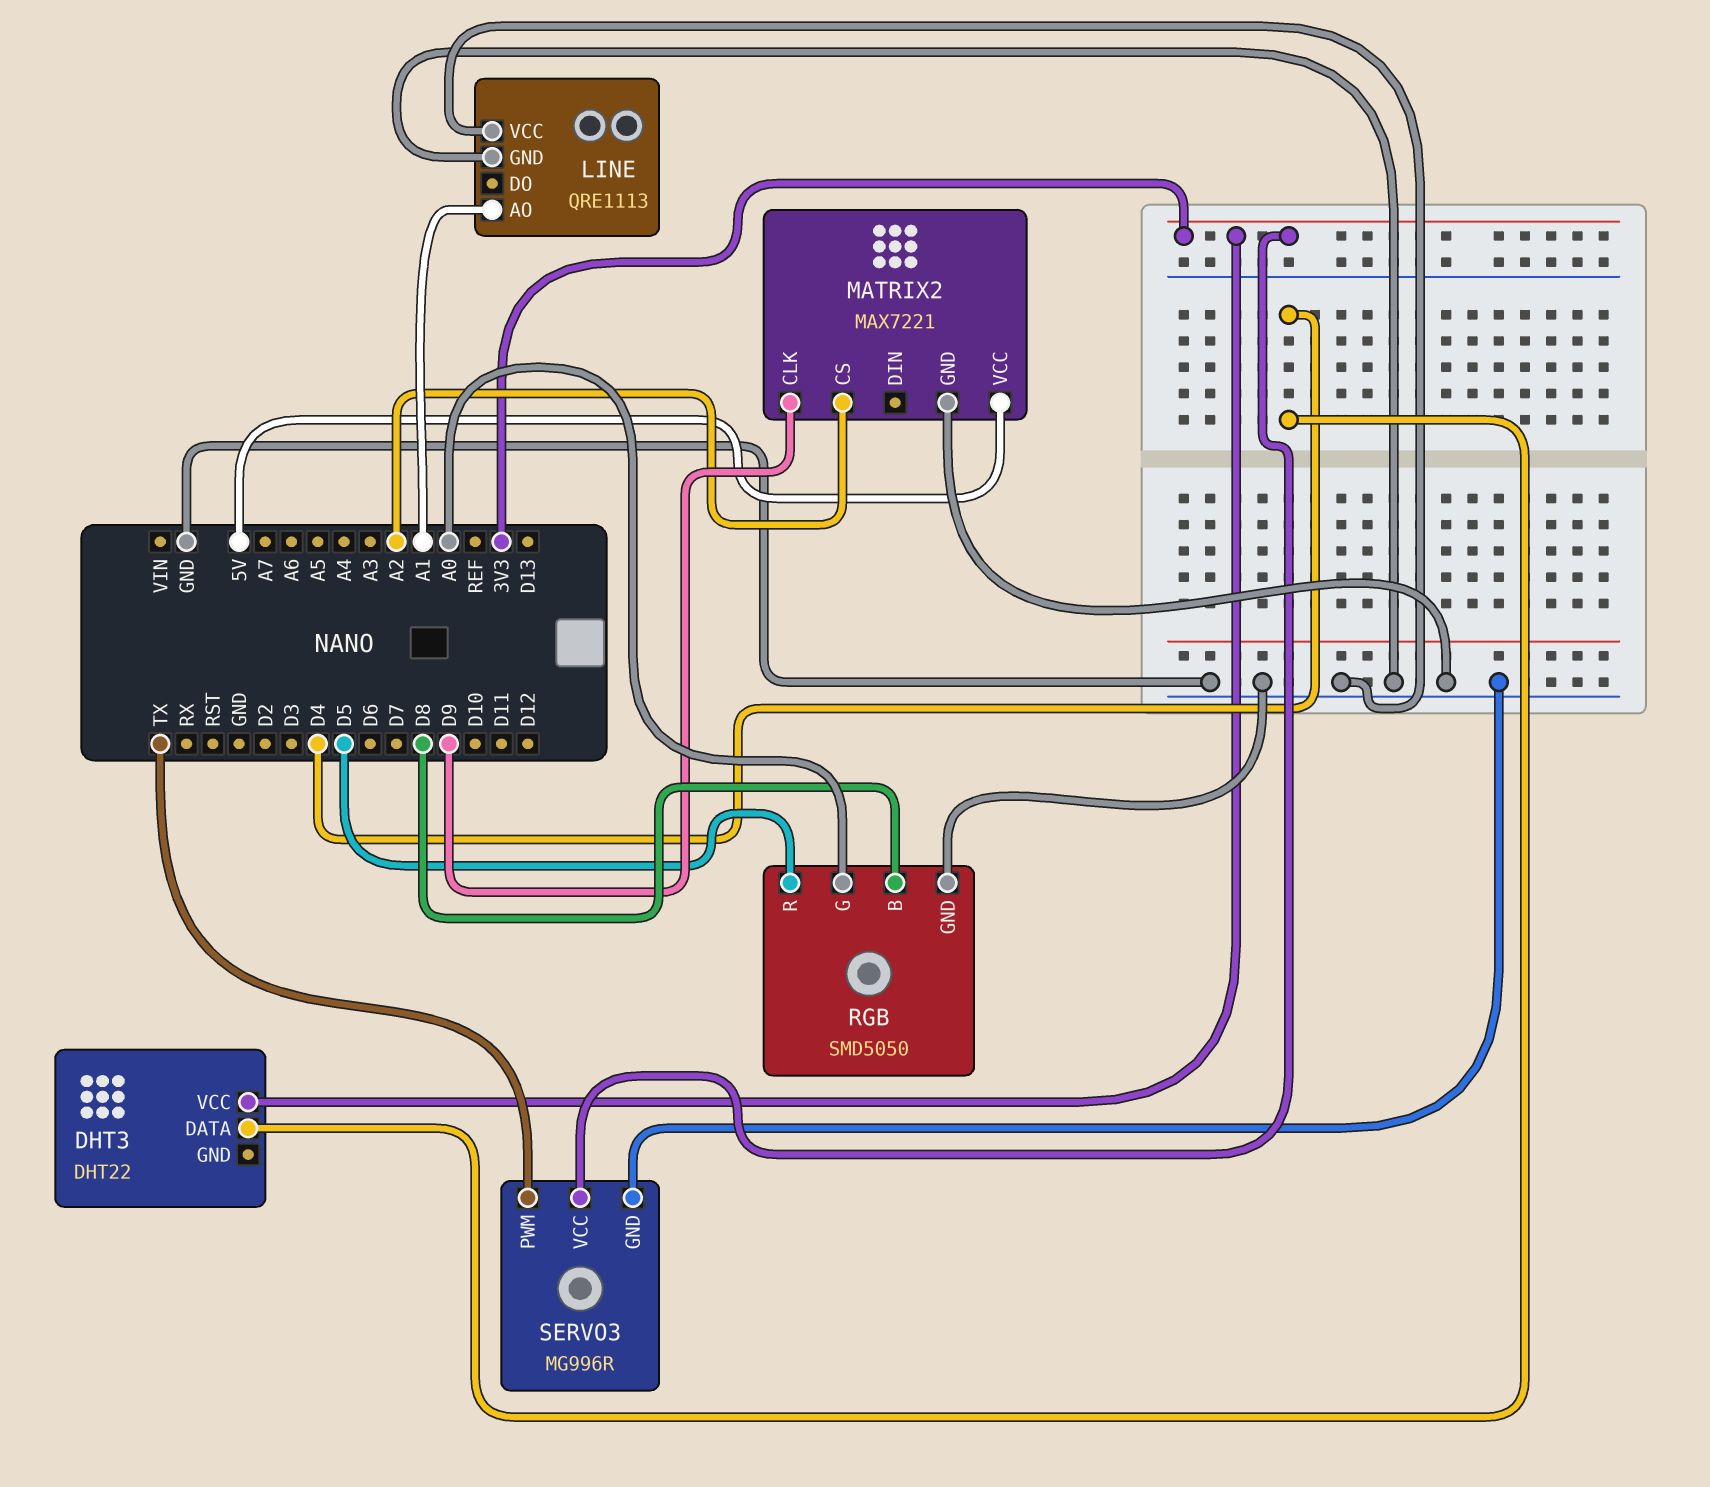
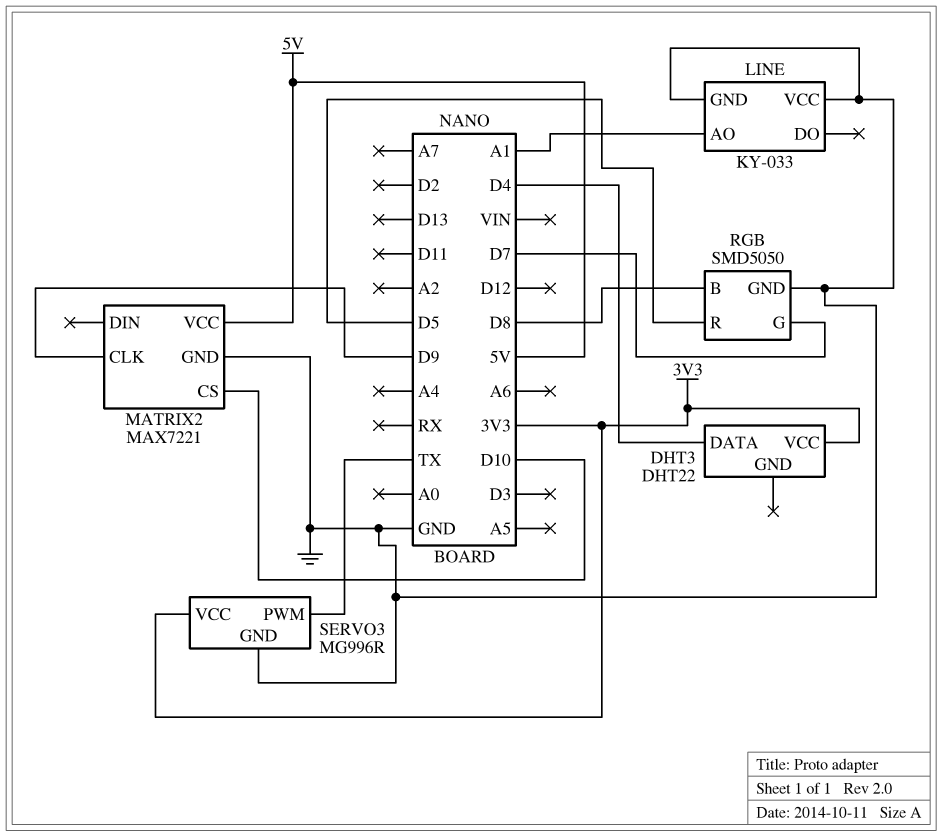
LINE: QRE1113 -> KY-033
MATRIX2 pin CS: A2 -> D10
RGB pin G: A0 -> D7

